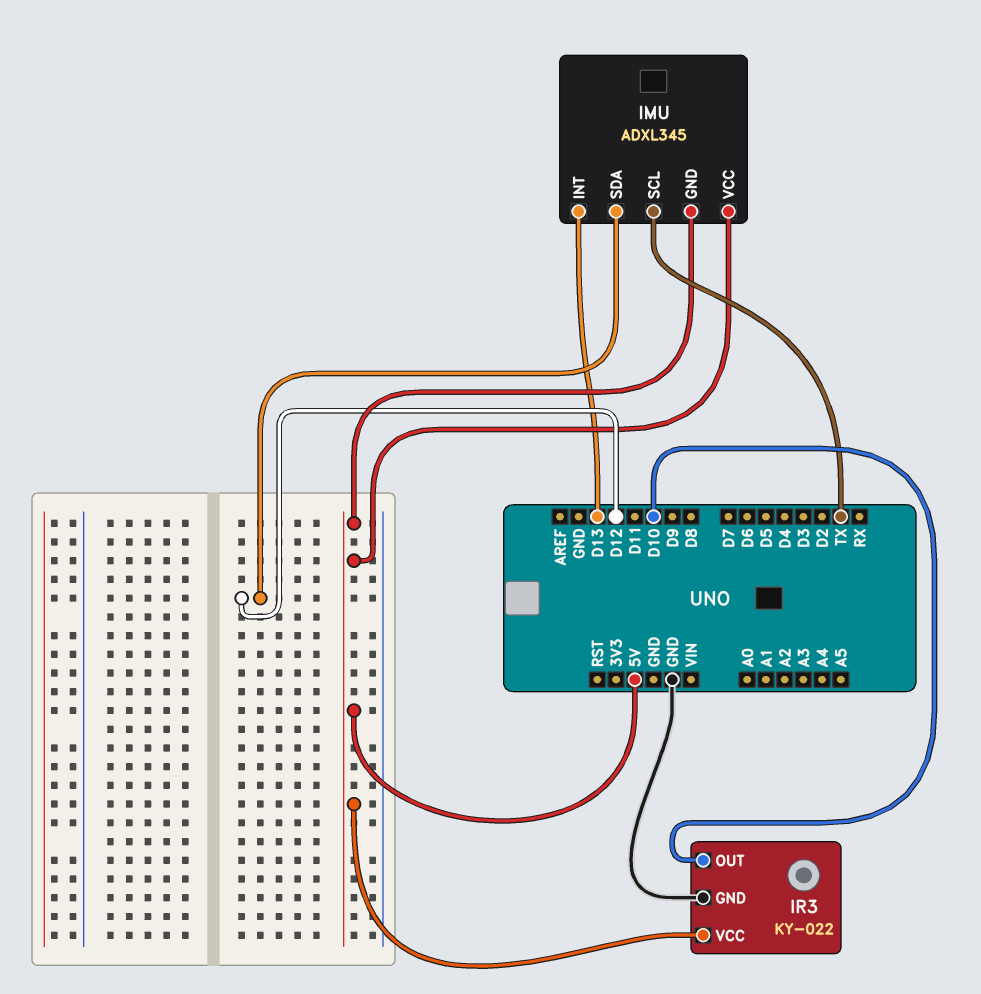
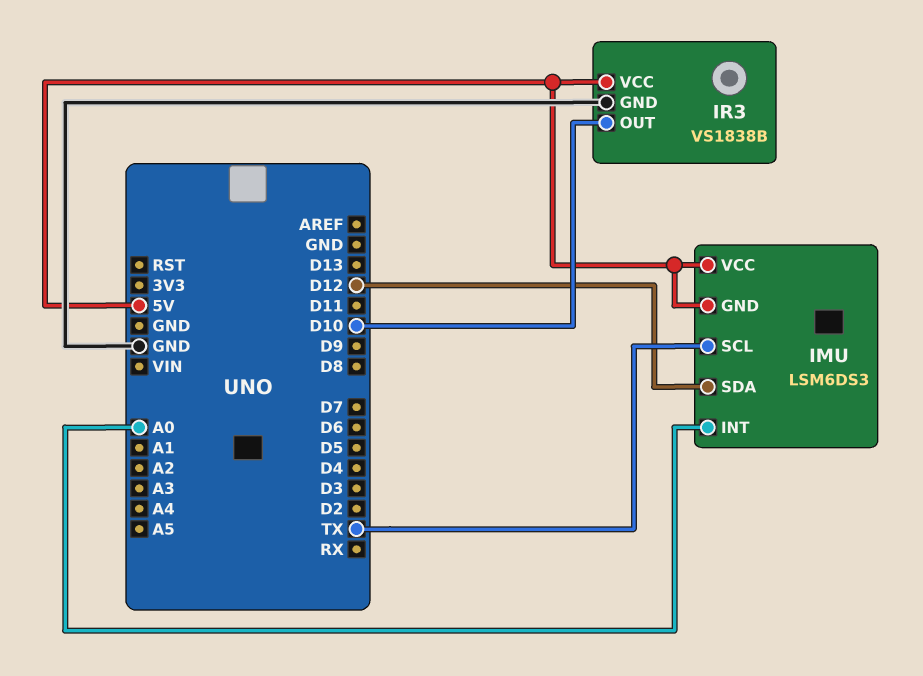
IMU: ADXL345 -> LSM6DS3
IMU pin INT: D13 -> A0
IR3: KY-022 -> VS1838B

